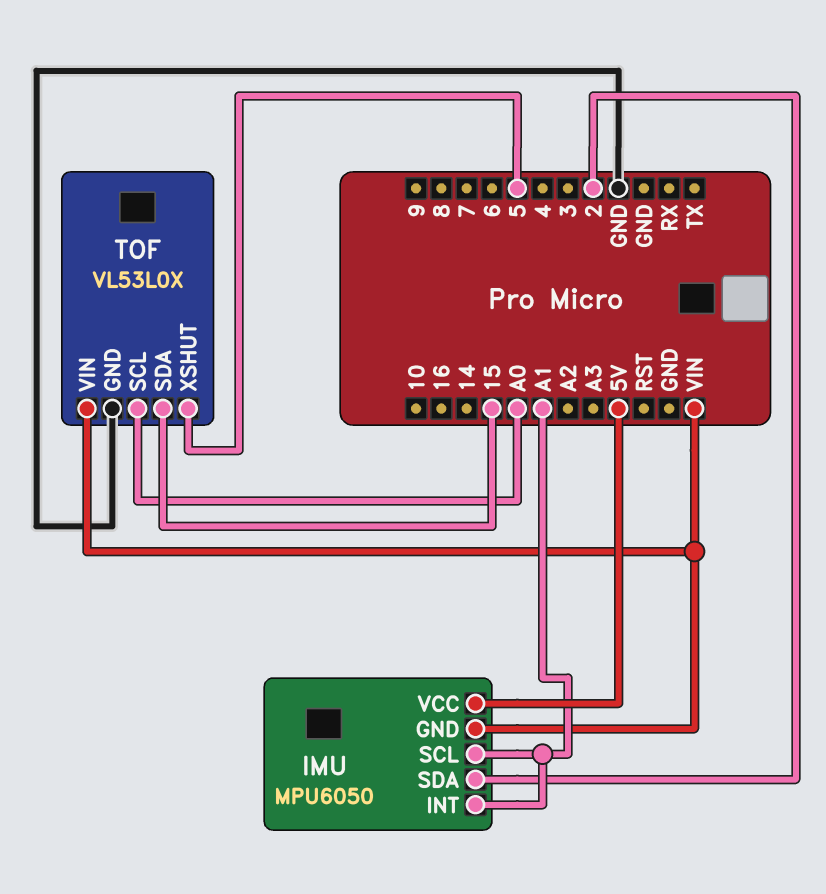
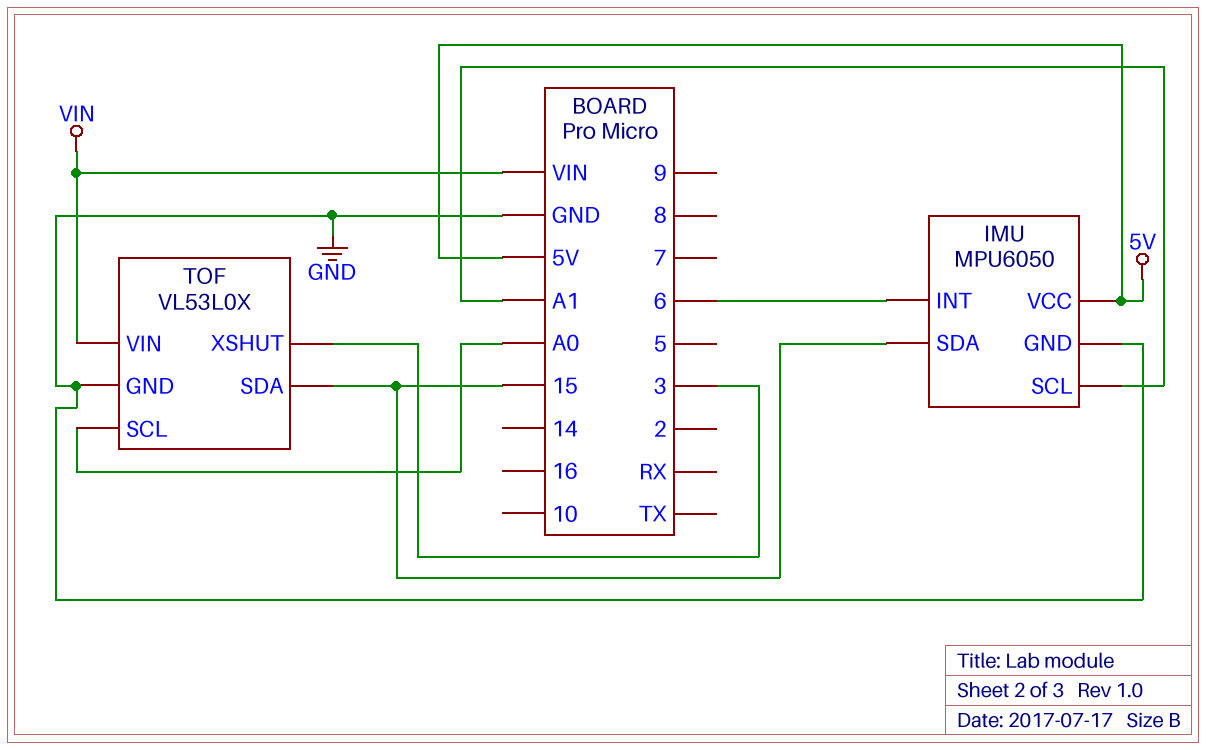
IMU pin GND: VIN -> GND
IMU pin INT: A1 -> 6
IMU pin SDA: 2 -> 15
TOF pin XSHUT: 5 -> 3

